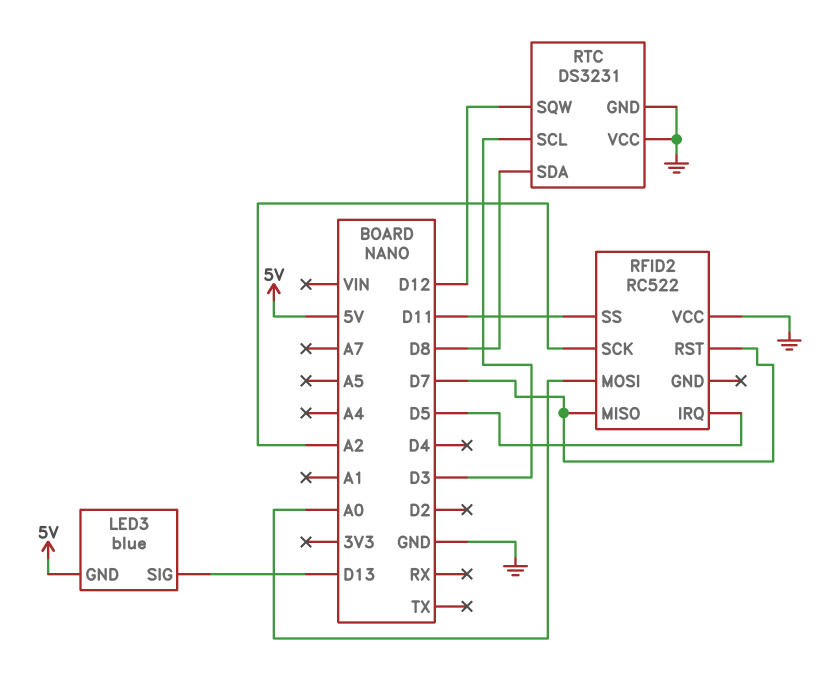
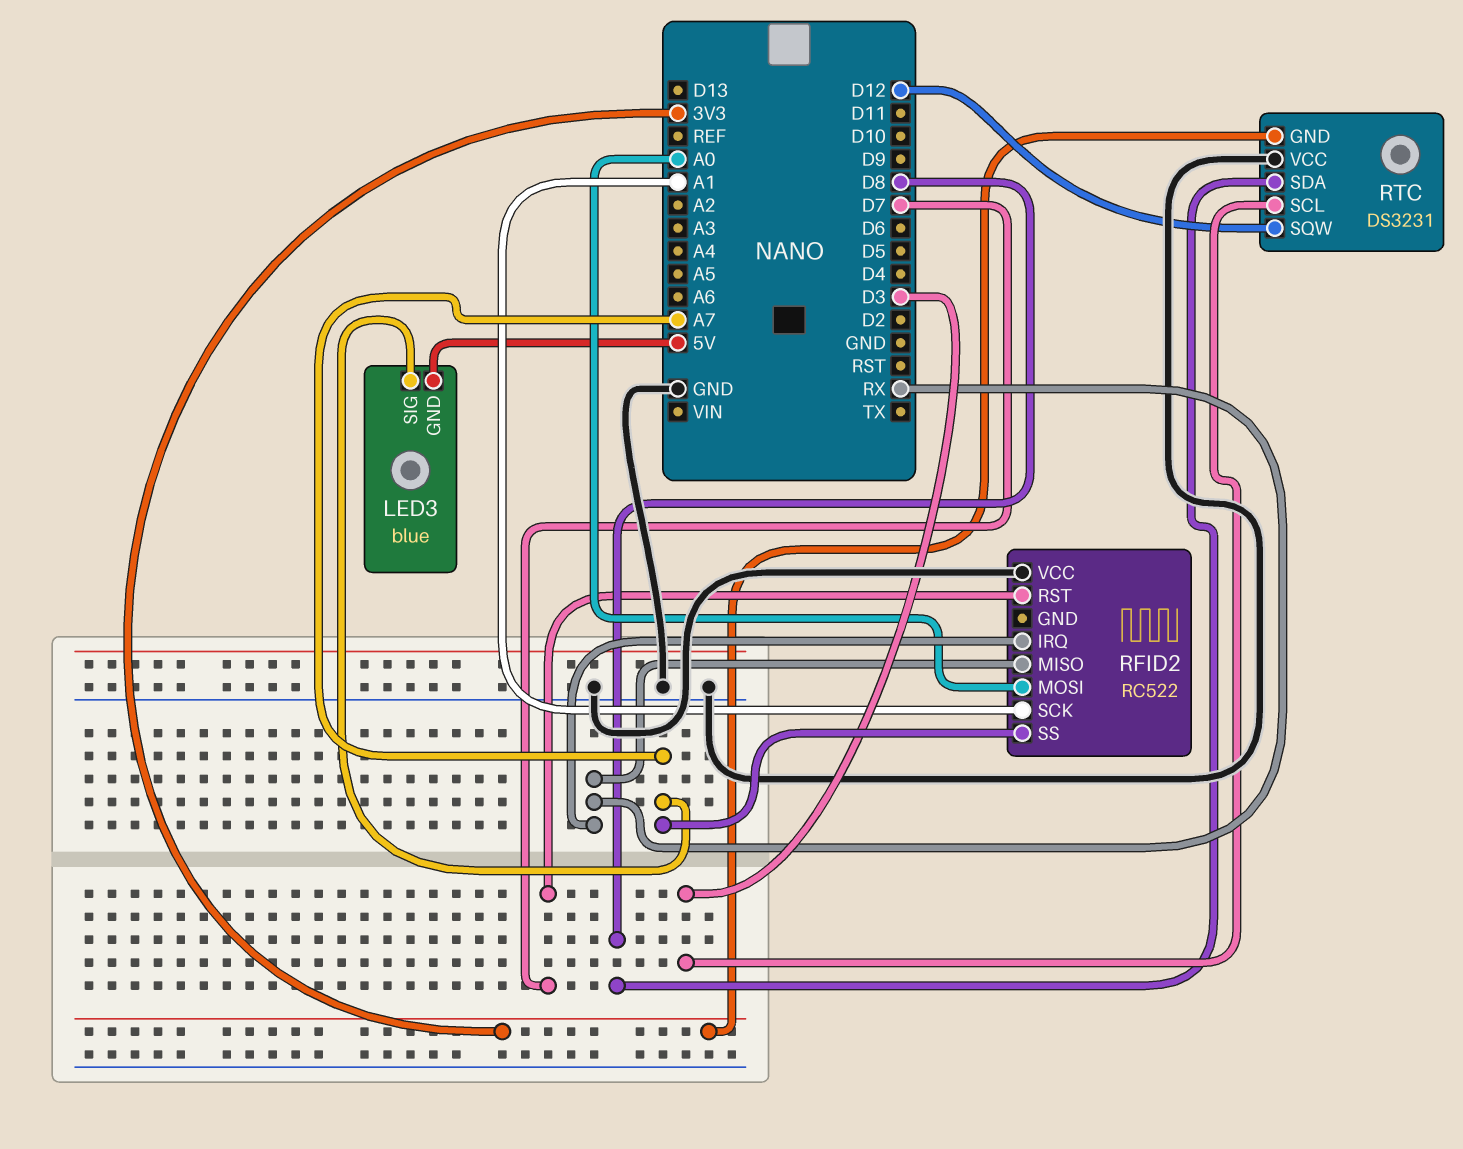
LED3 pin SIG: D13 -> A7
RFID2 pin IRQ: D5 -> RX
RFID2 pin MISO: D7 -> RX
RFID2 pin SCK: A2 -> A1
RFID2 pin SS: D11 -> A7
RTC pin GND: GND -> 3V3

